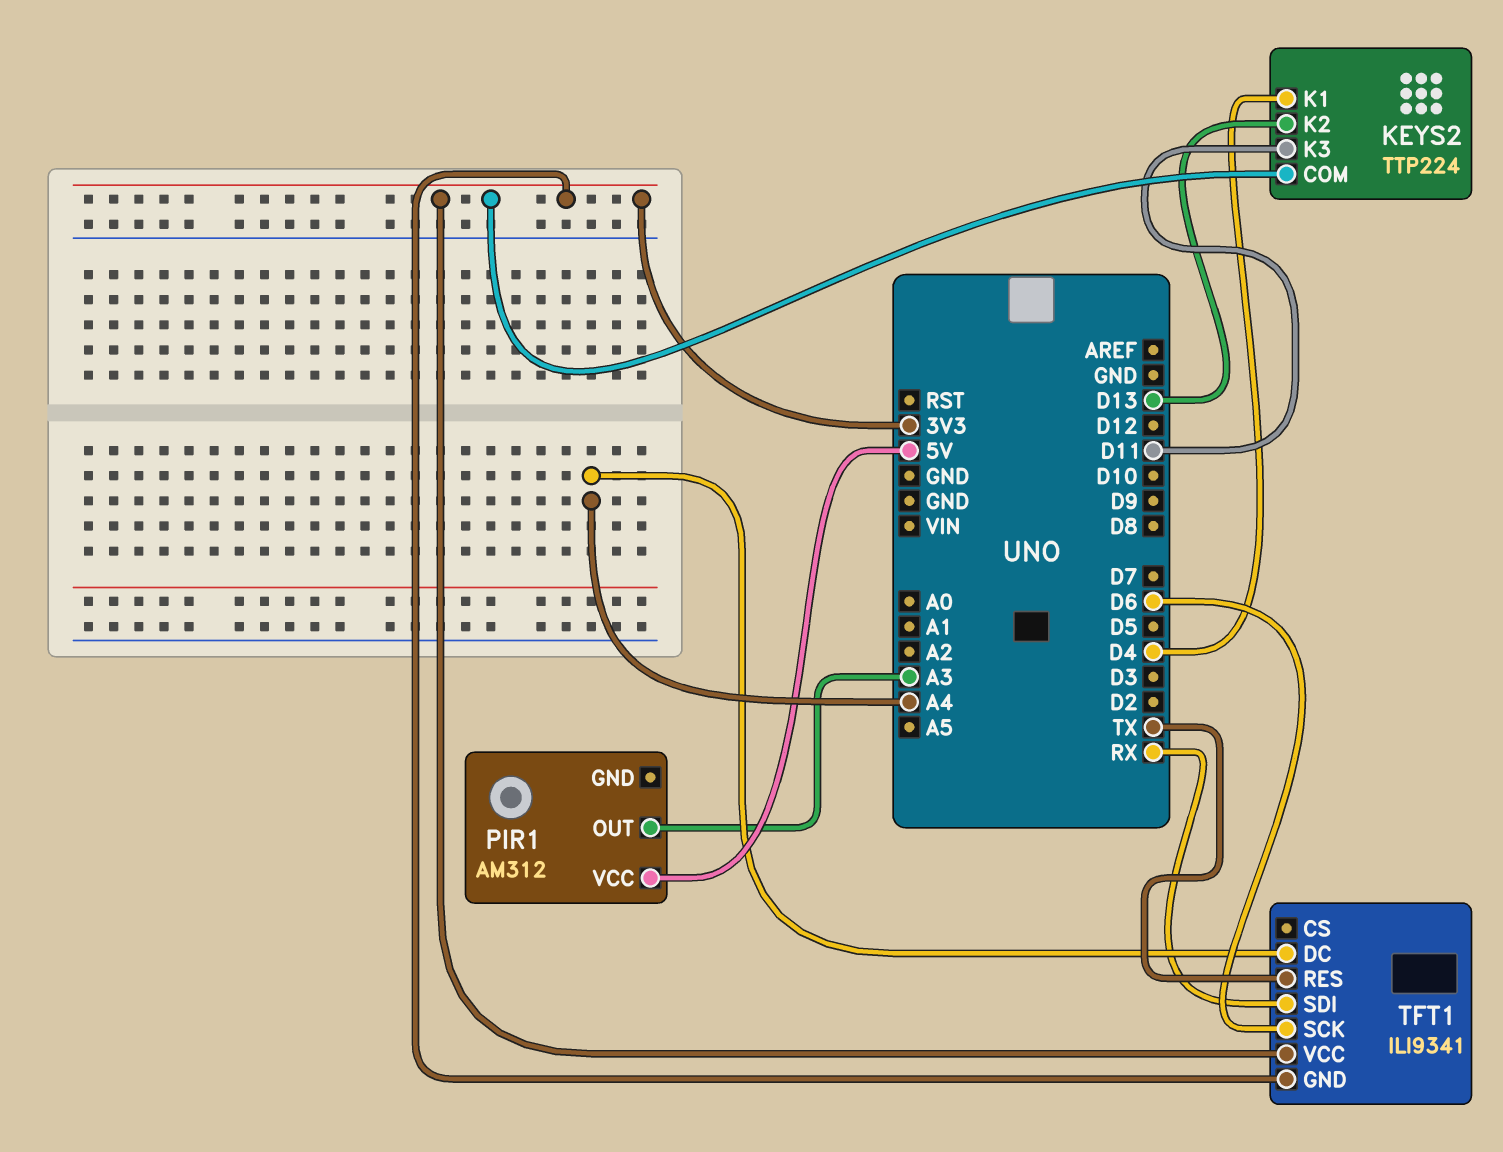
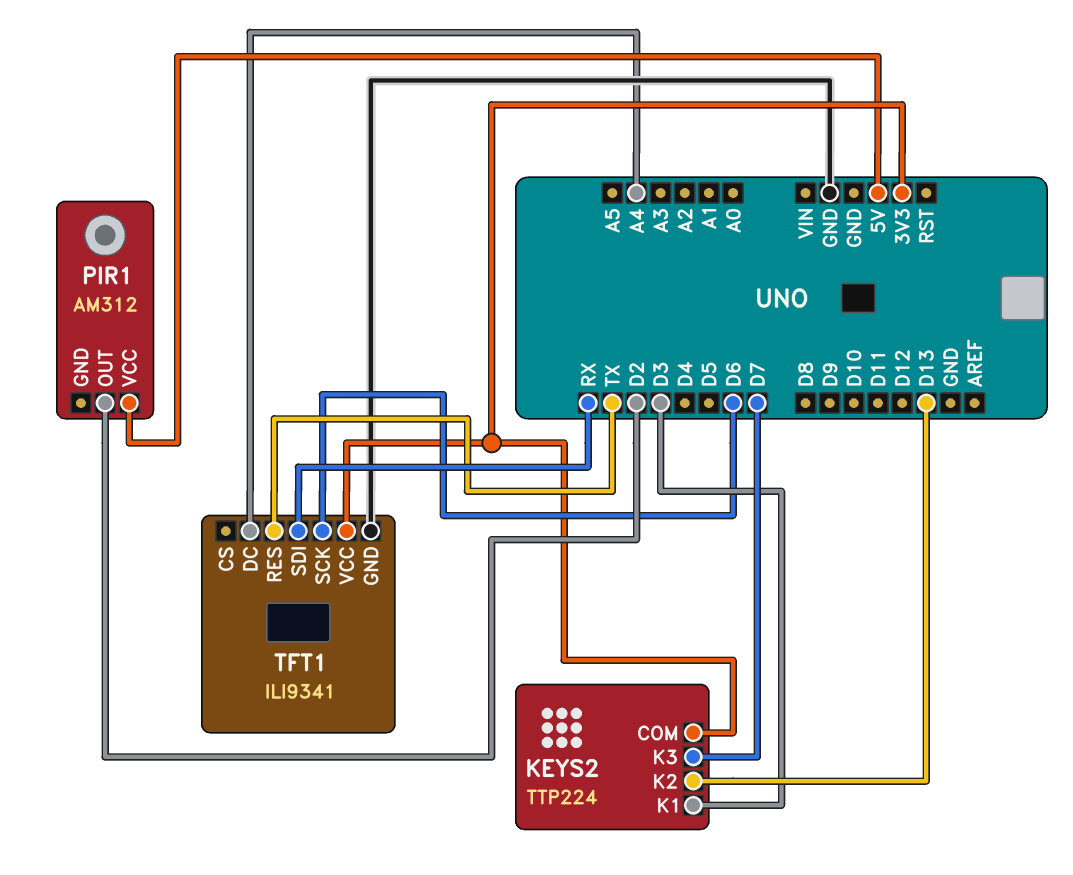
KEYS2 pin K1: D4 -> D3
KEYS2 pin K3: D11 -> D7
PIR1 pin OUT: A3 -> D2
TFT1 pin GND: 3V3 -> GND

